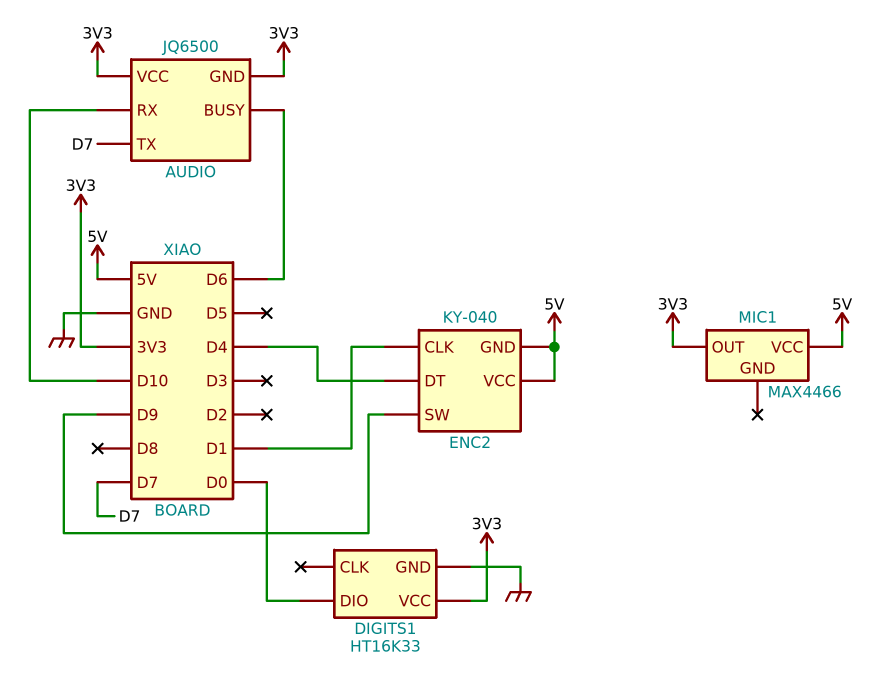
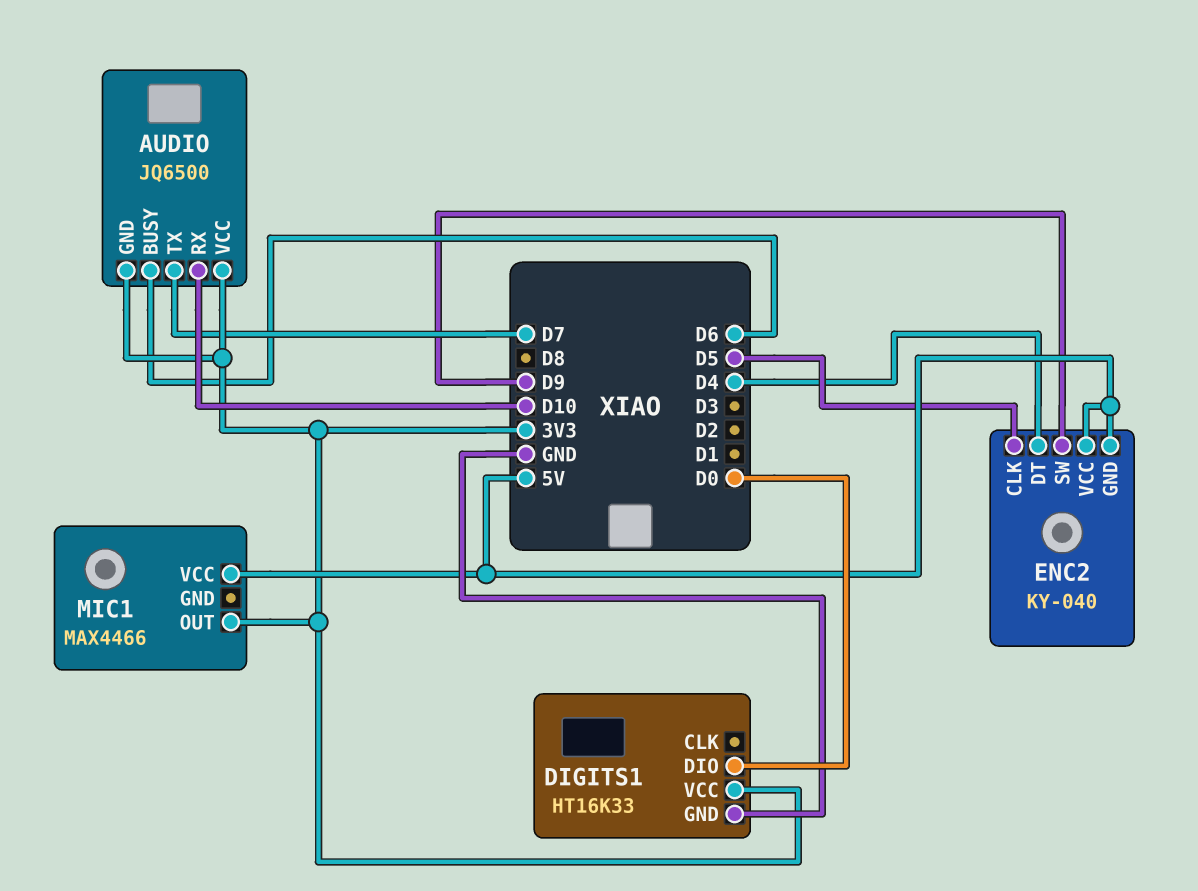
ENC2 pin CLK: D1 -> D5

